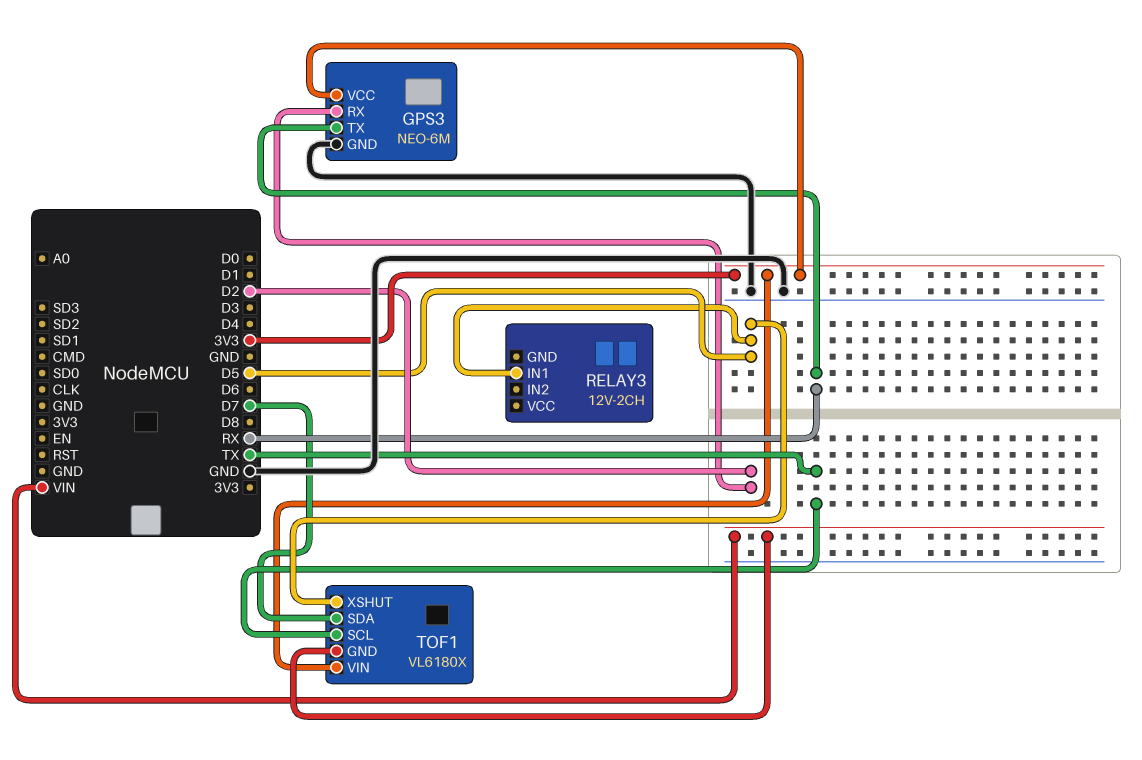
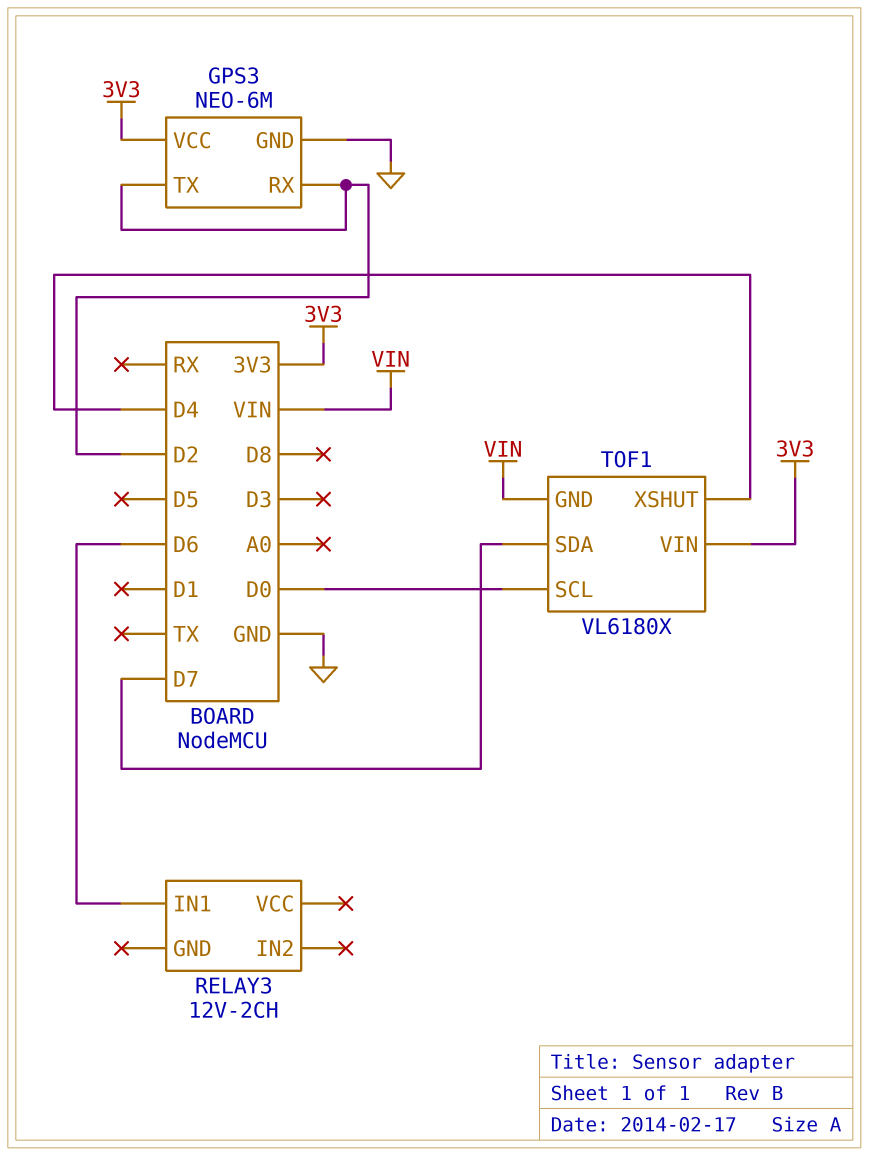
GPS3 pin TX: RX -> D2
RELAY3 pin IN1: D5 -> D6
TOF1 pin SCL: TX -> D0
TOF1 pin XSHUT: D5 -> D4

